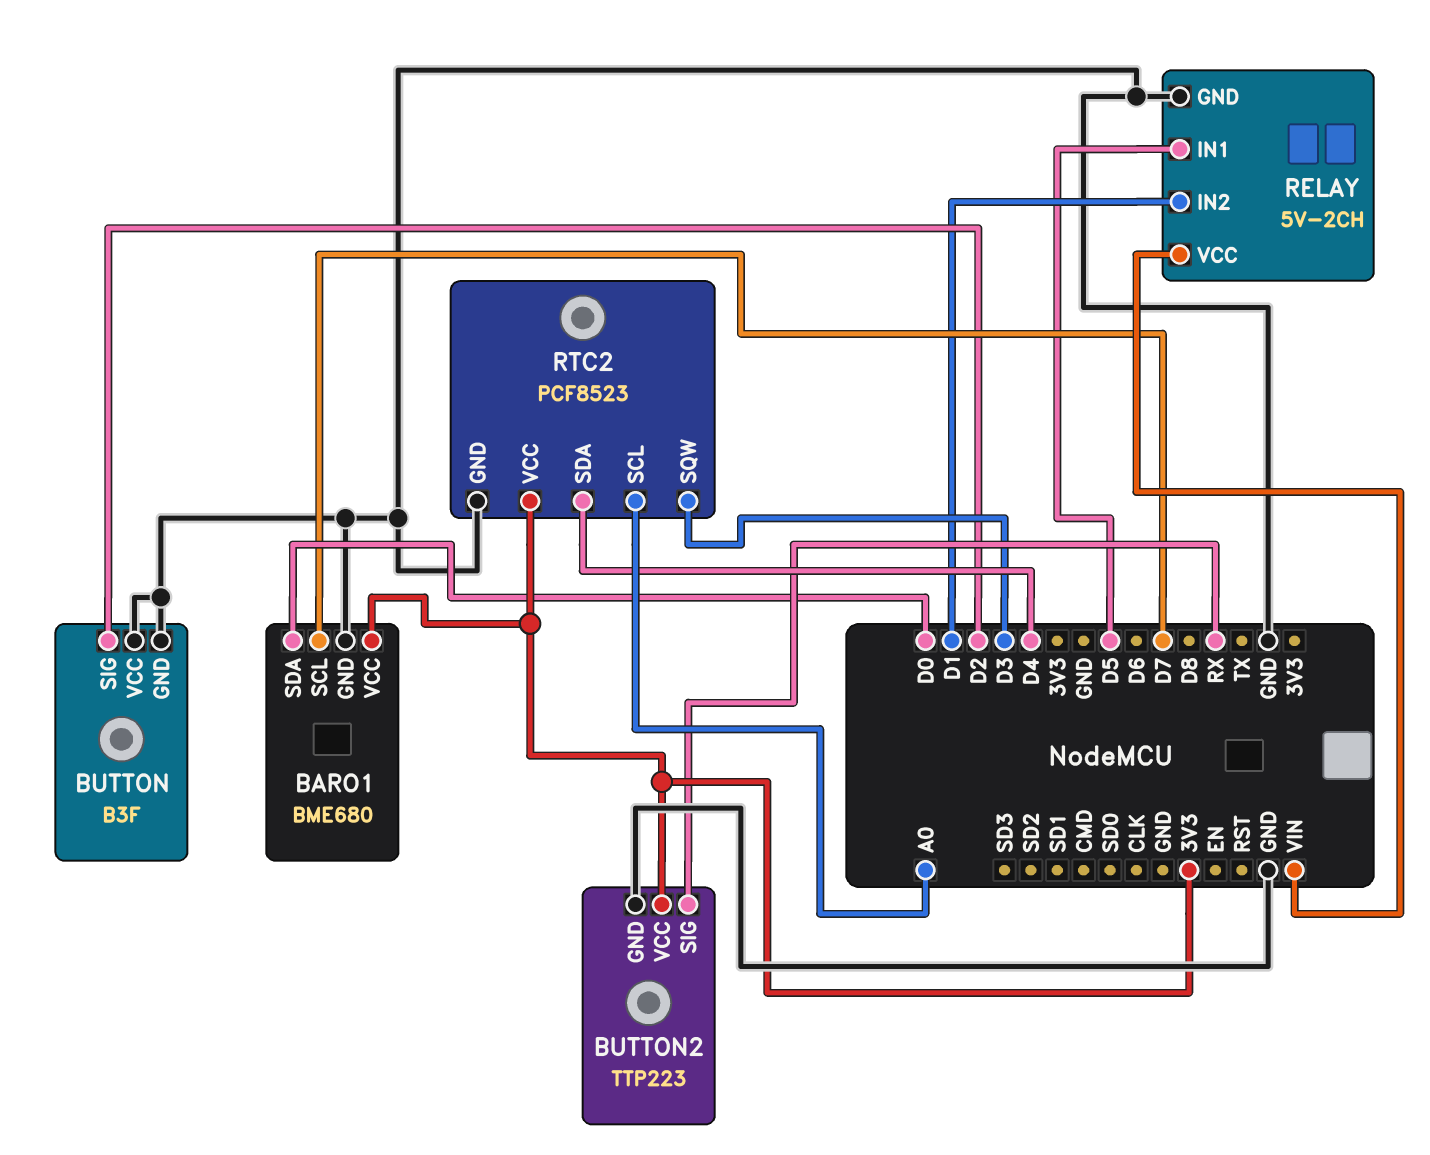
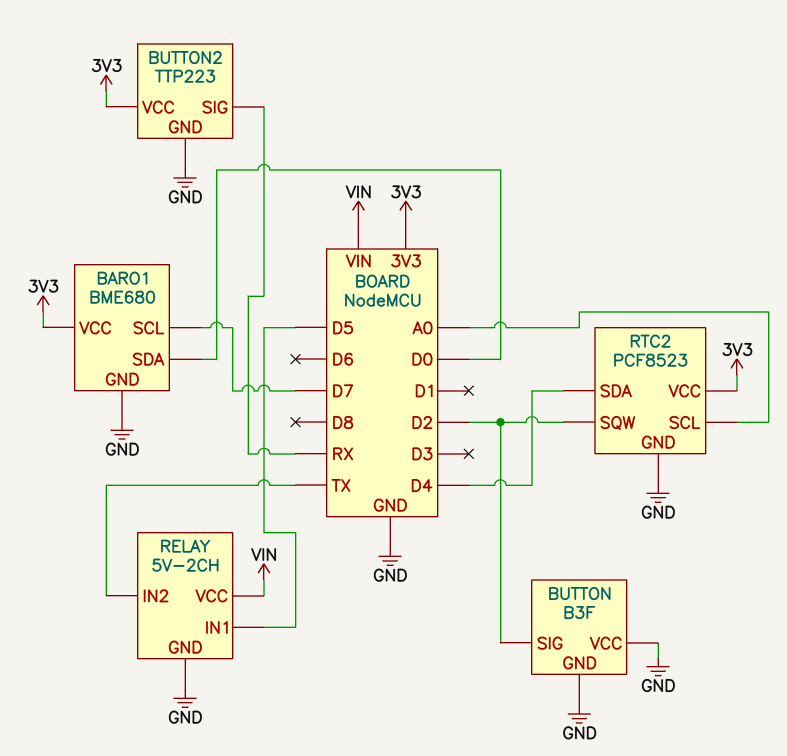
RELAY pin IN2: D1 -> TX
RTC2 pin SQW: D3 -> D2

